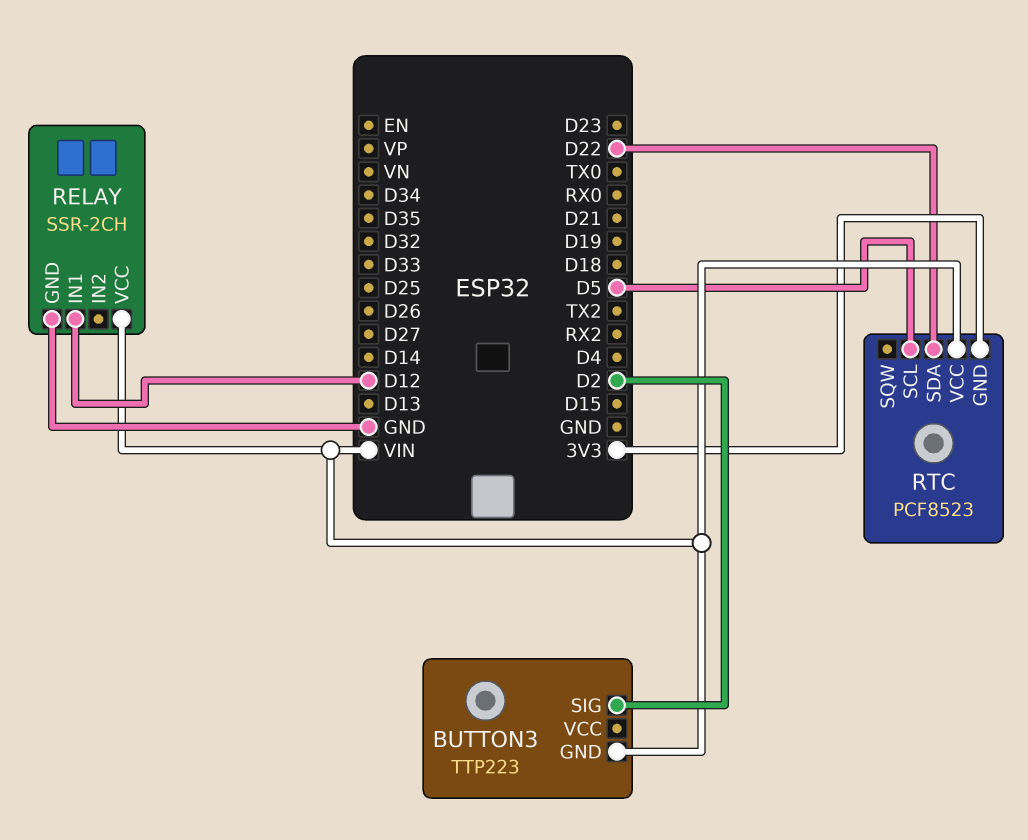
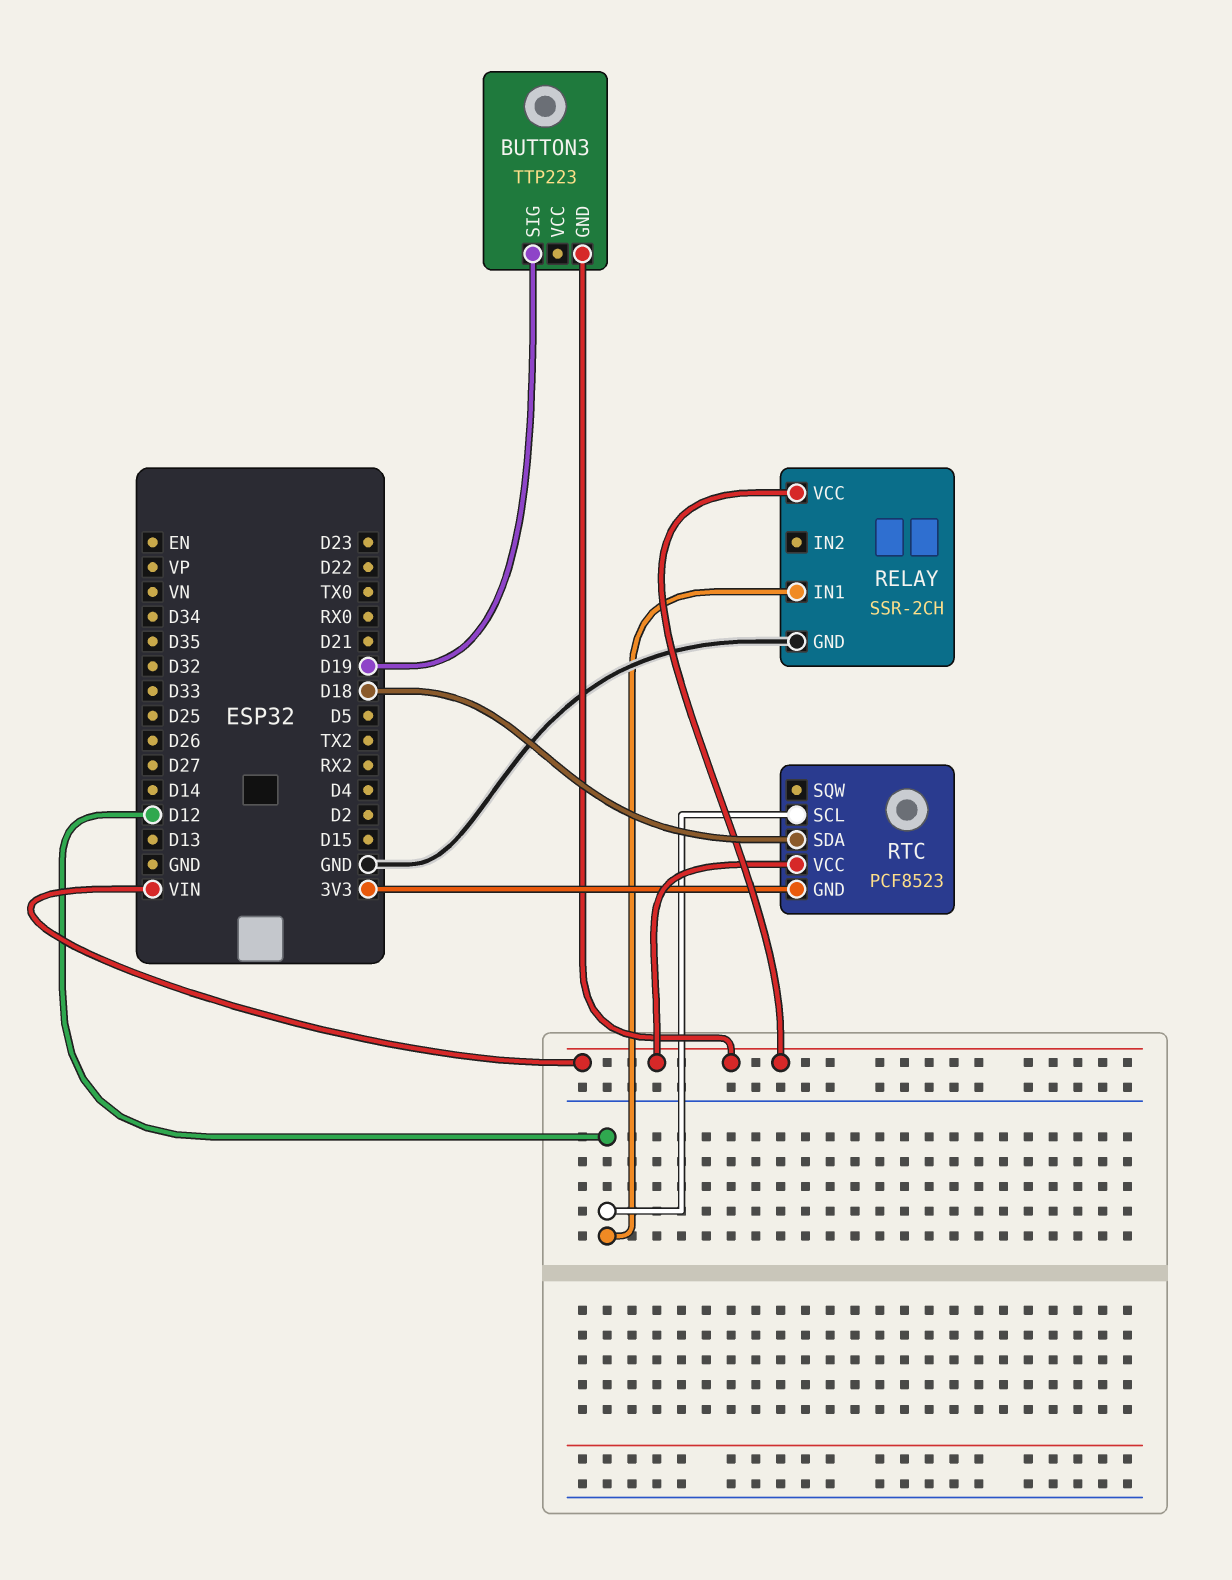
BUTTON3 pin SIG: D2 -> D19
RTC pin SCL: D5 -> D12
RTC pin SDA: D22 -> D18

